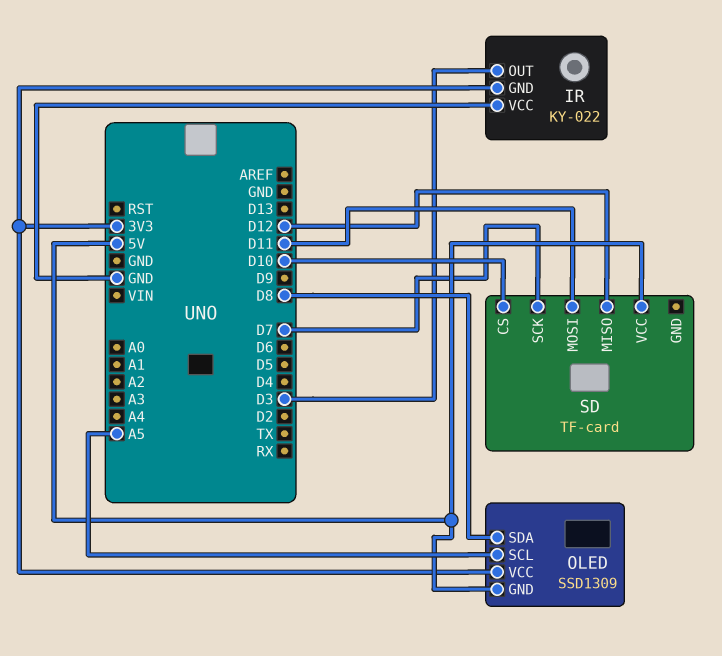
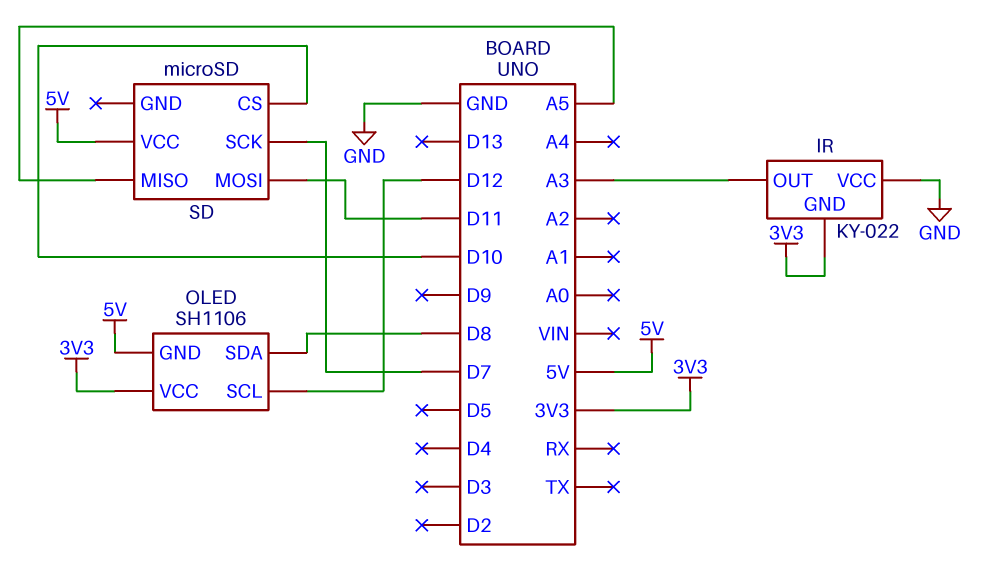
IR pin OUT: D3 -> A3
OLED: SSD1309 -> SH1106
OLED pin SCL: A5 -> D12
SD: TF-card -> microSD
SD pin MISO: D12 -> A5

